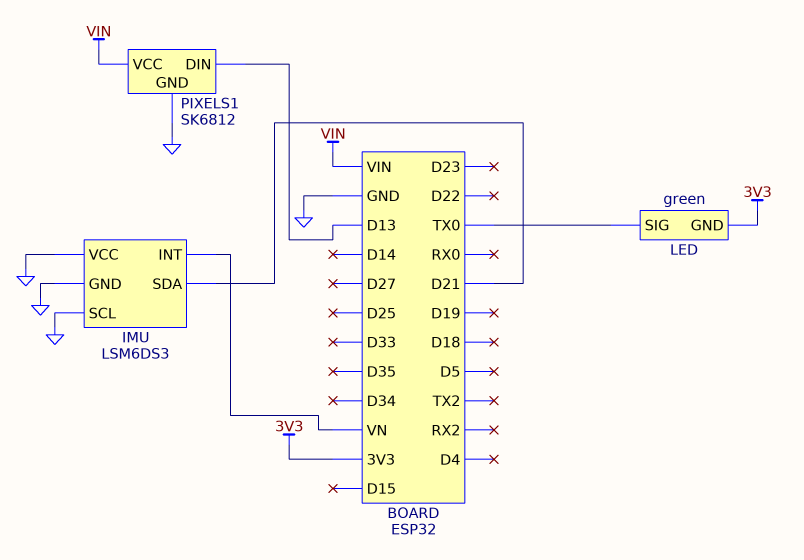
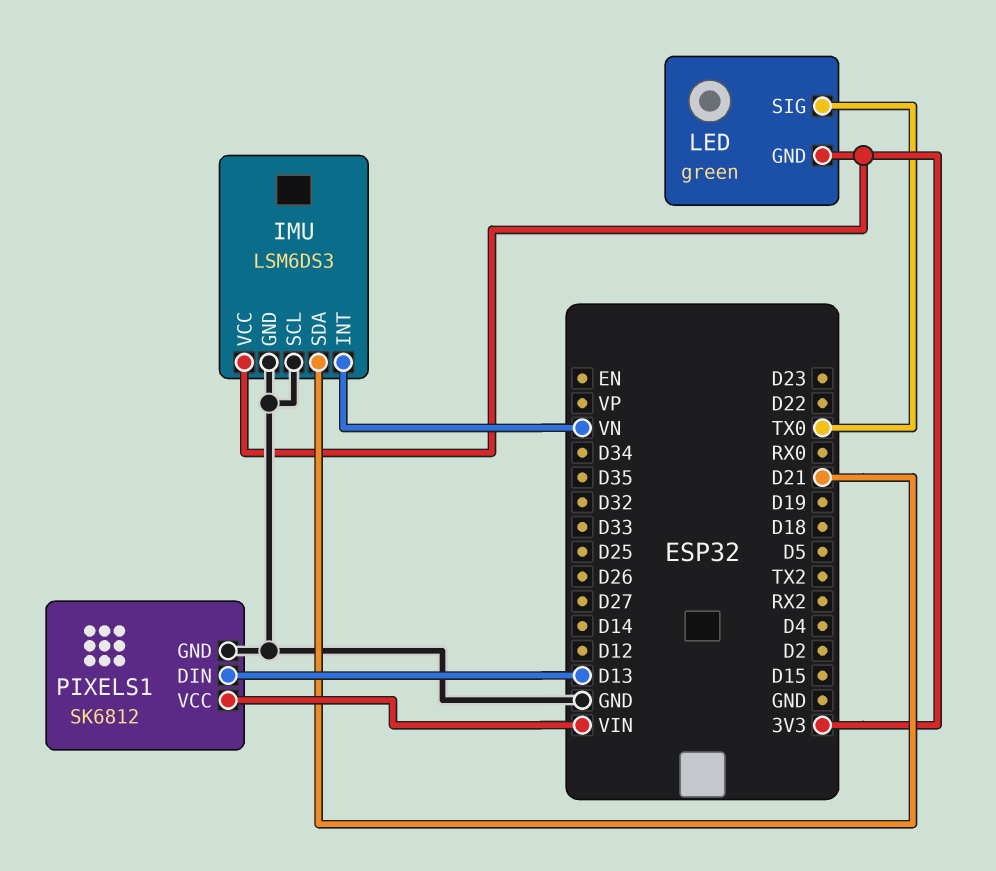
IMU pin VCC: GND -> 3V3

